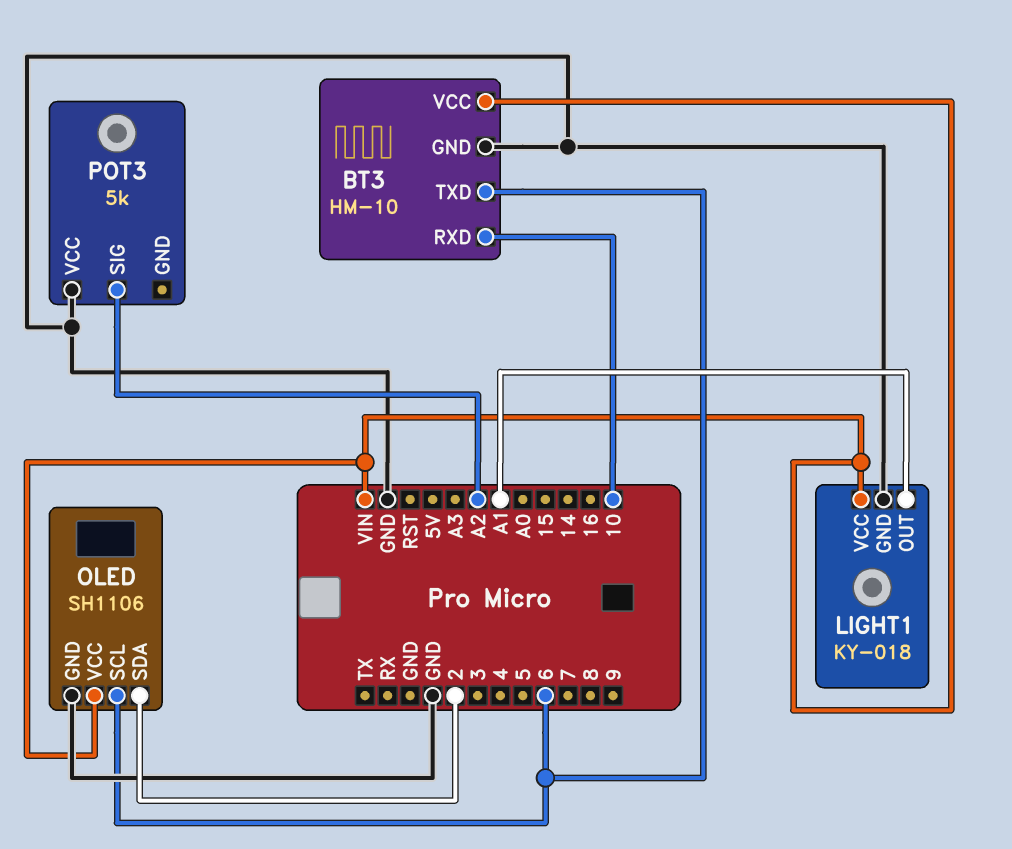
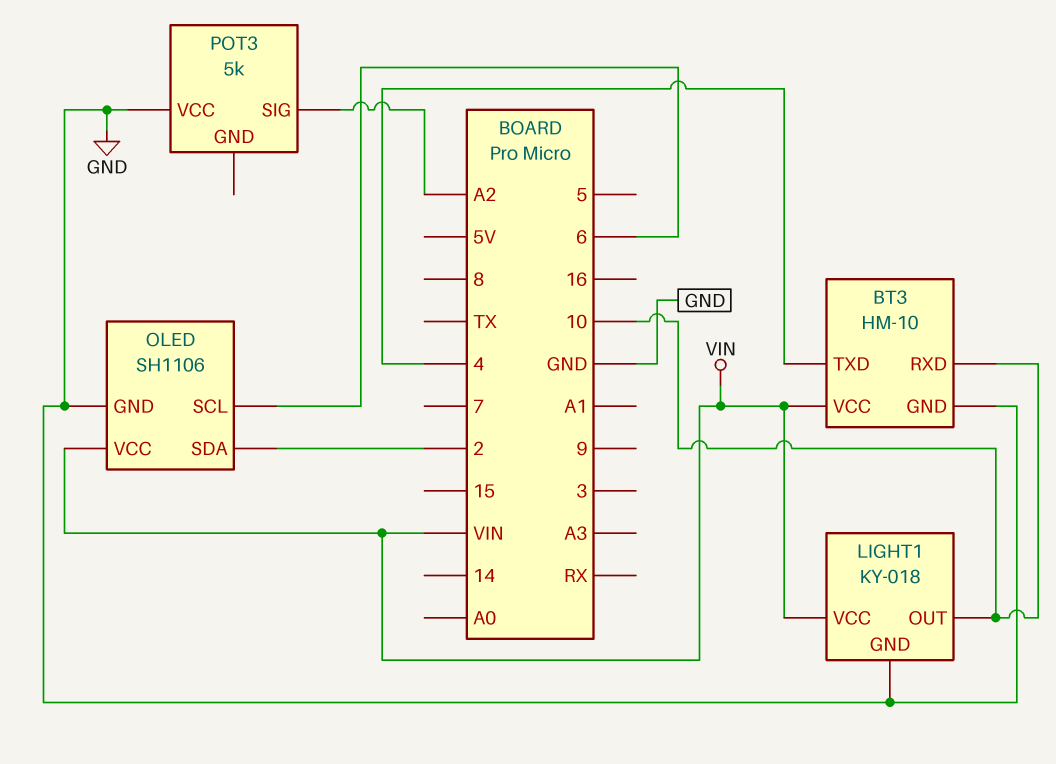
BT3 pin TXD: 6 -> 4
LIGHT1 pin OUT: A1 -> 10

